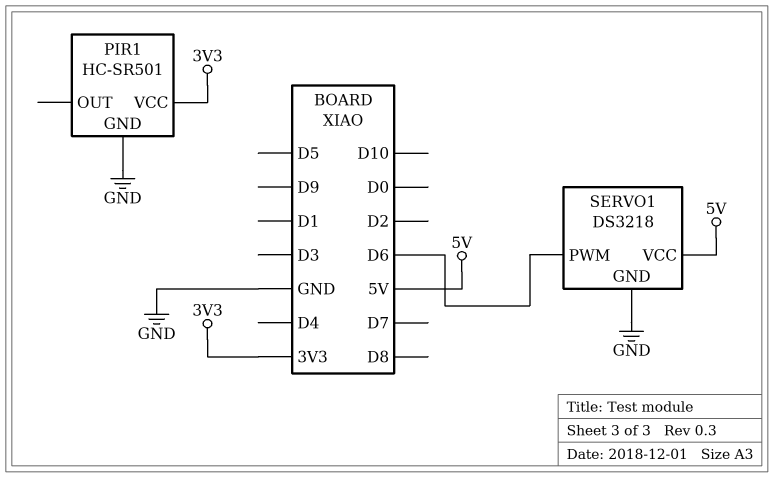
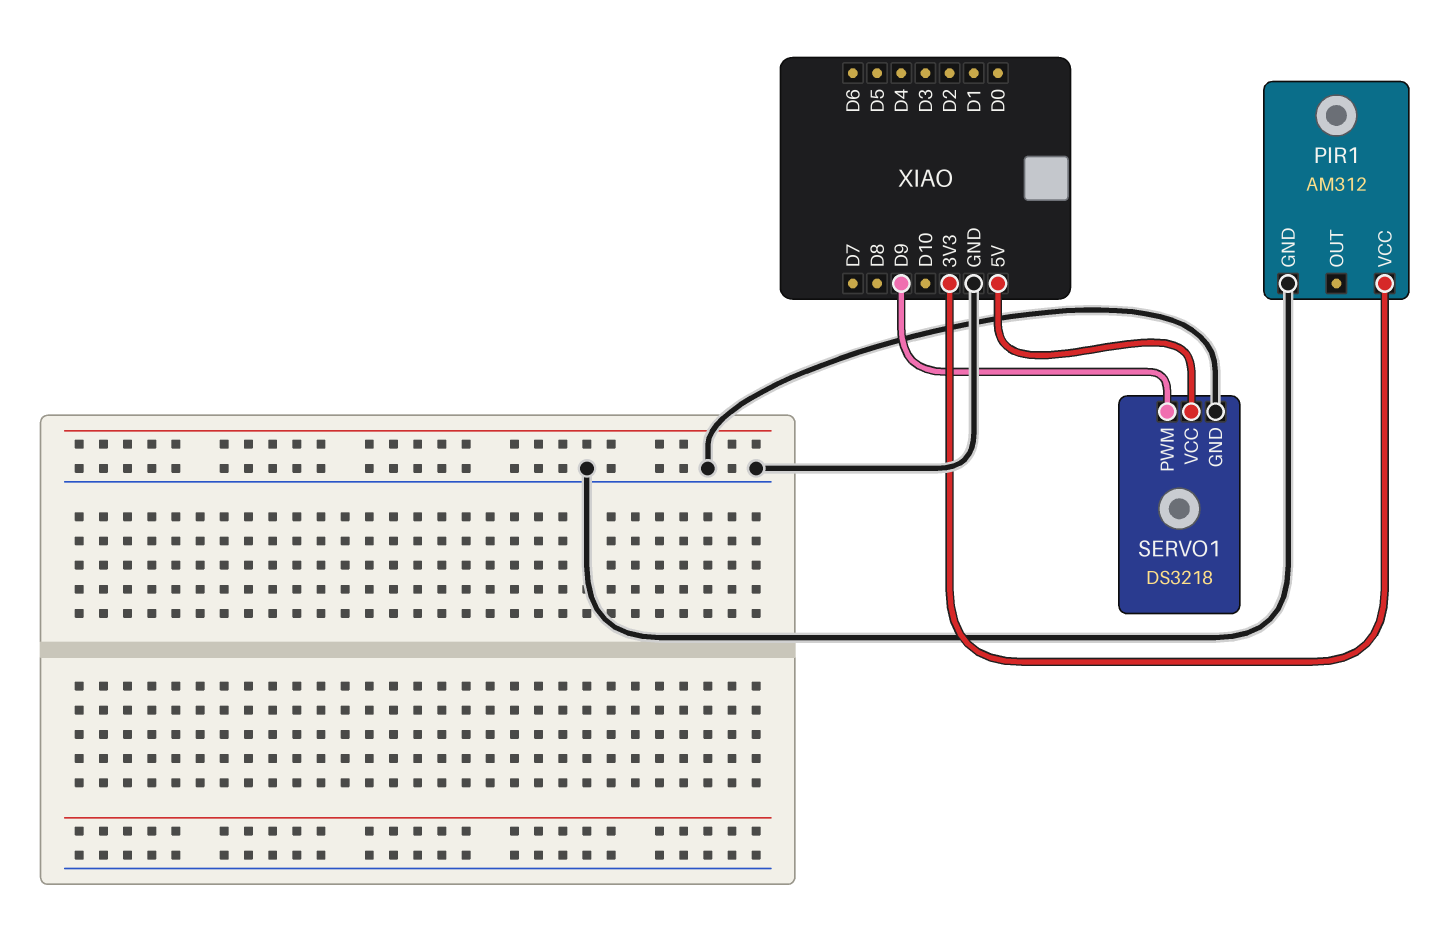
PIR1: HC-SR501 -> AM312
SERVO1 pin PWM: D6 -> D9

